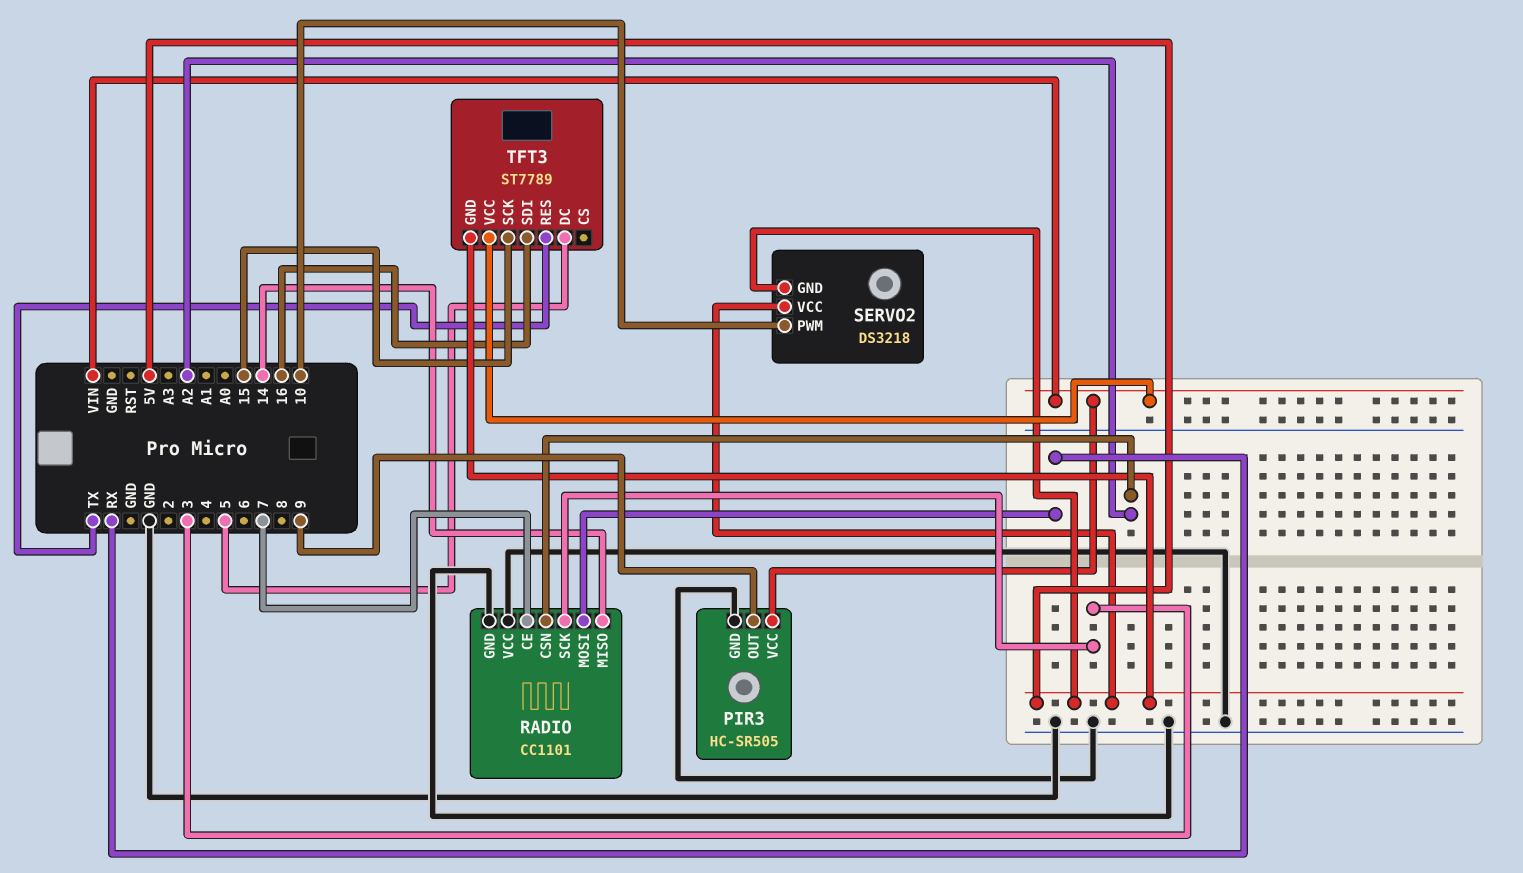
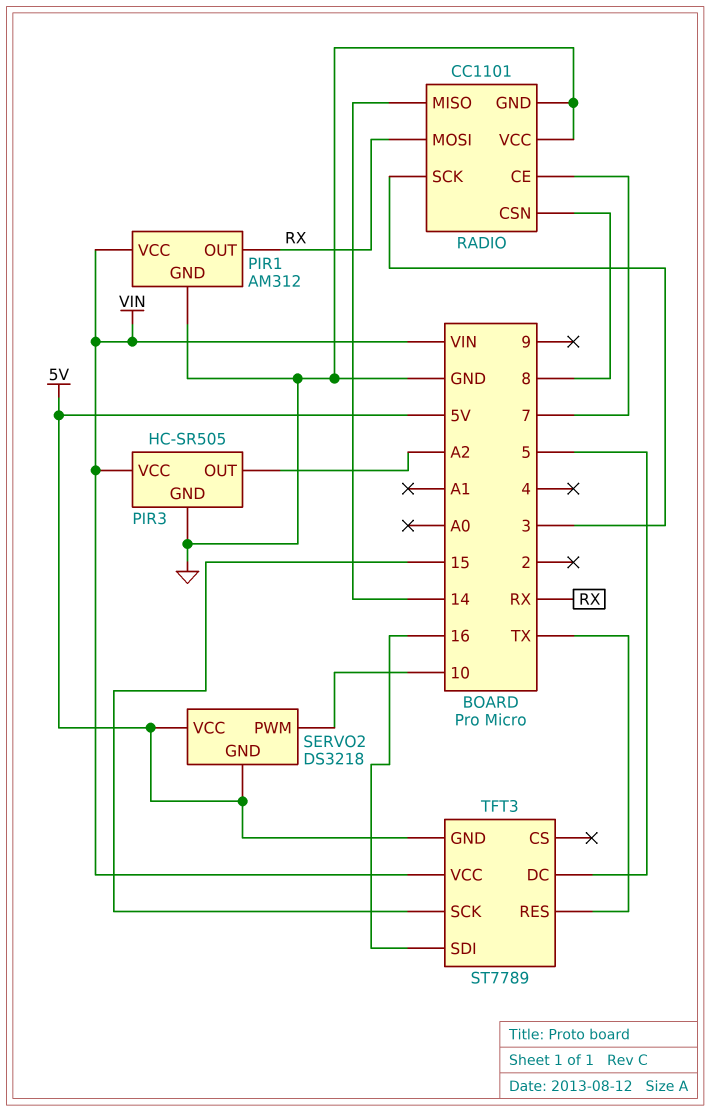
PIR1: none -> AM312
PIR1 pin GND: none -> GND
PIR1 pin OUT: none -> RX
PIR1 pin VCC: none -> VIN
PIR3 pin OUT: 9 -> A2
RADIO pin CSN: A2 -> 8

